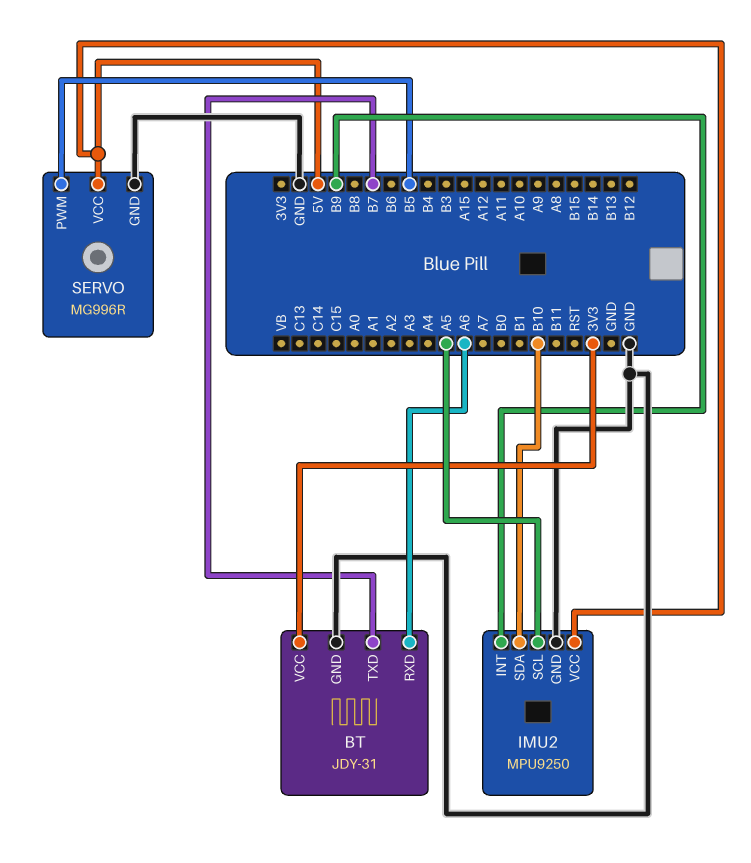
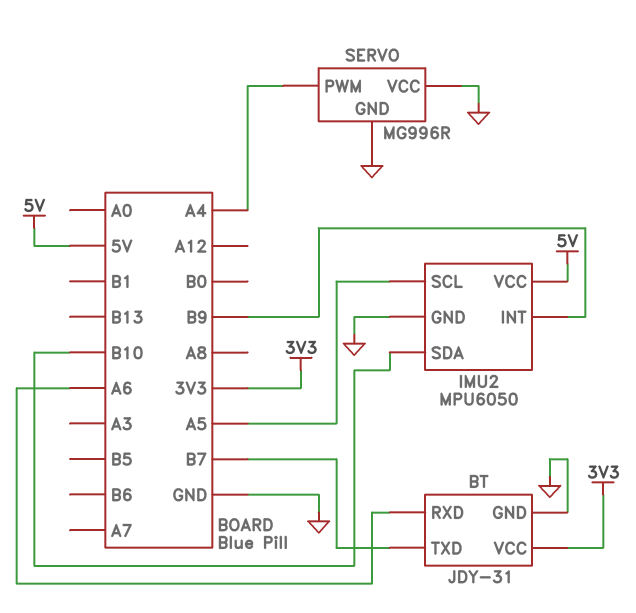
IMU2: MPU9250 -> MPU6050
SERVO pin PWM: B5 -> A4
SERVO pin VCC: 5V -> GND

